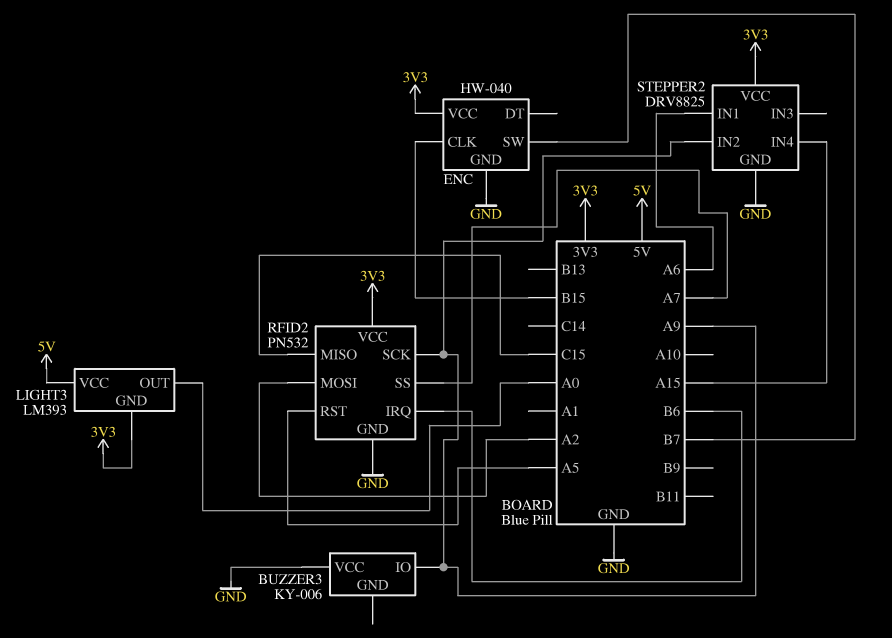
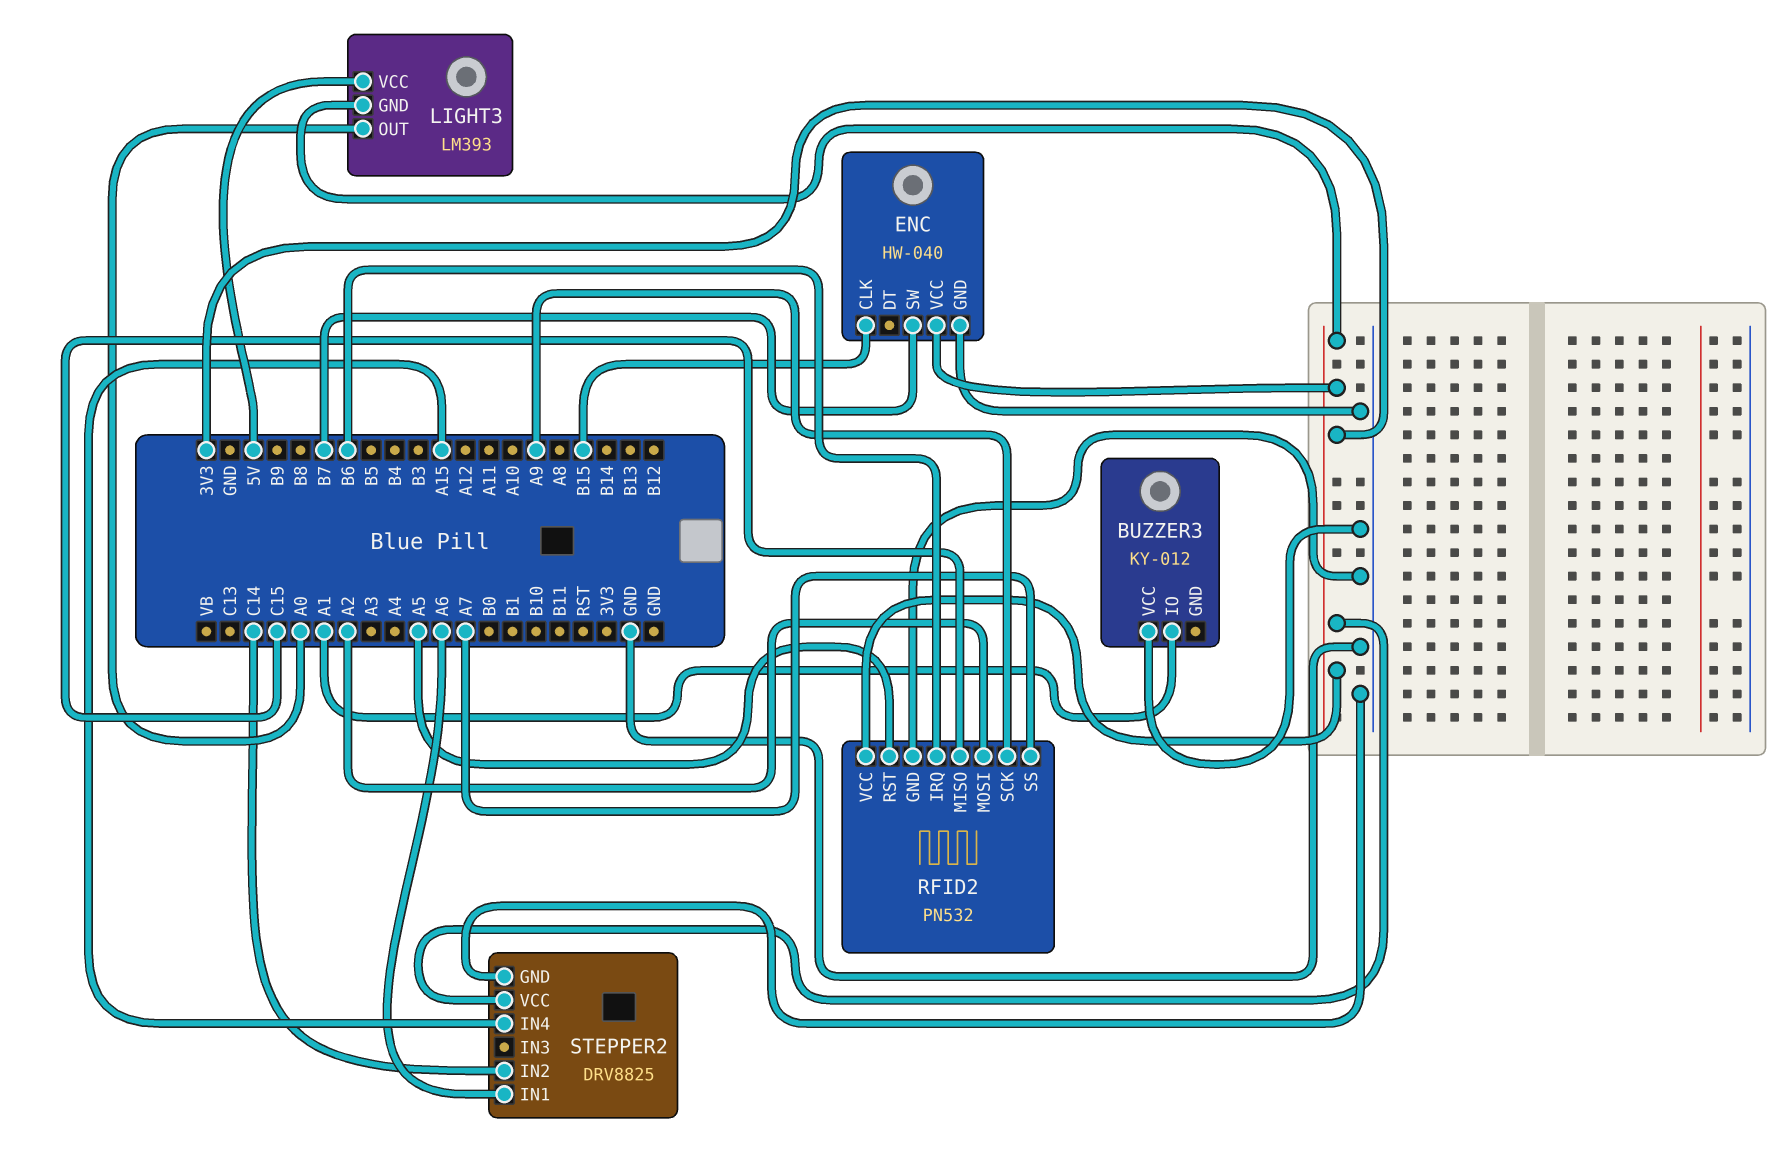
BUZZER3: KY-006 -> KY-012
BUZZER3 pin IO: A9 -> A1
STEPPER2 pin IN2: A9 -> C14

